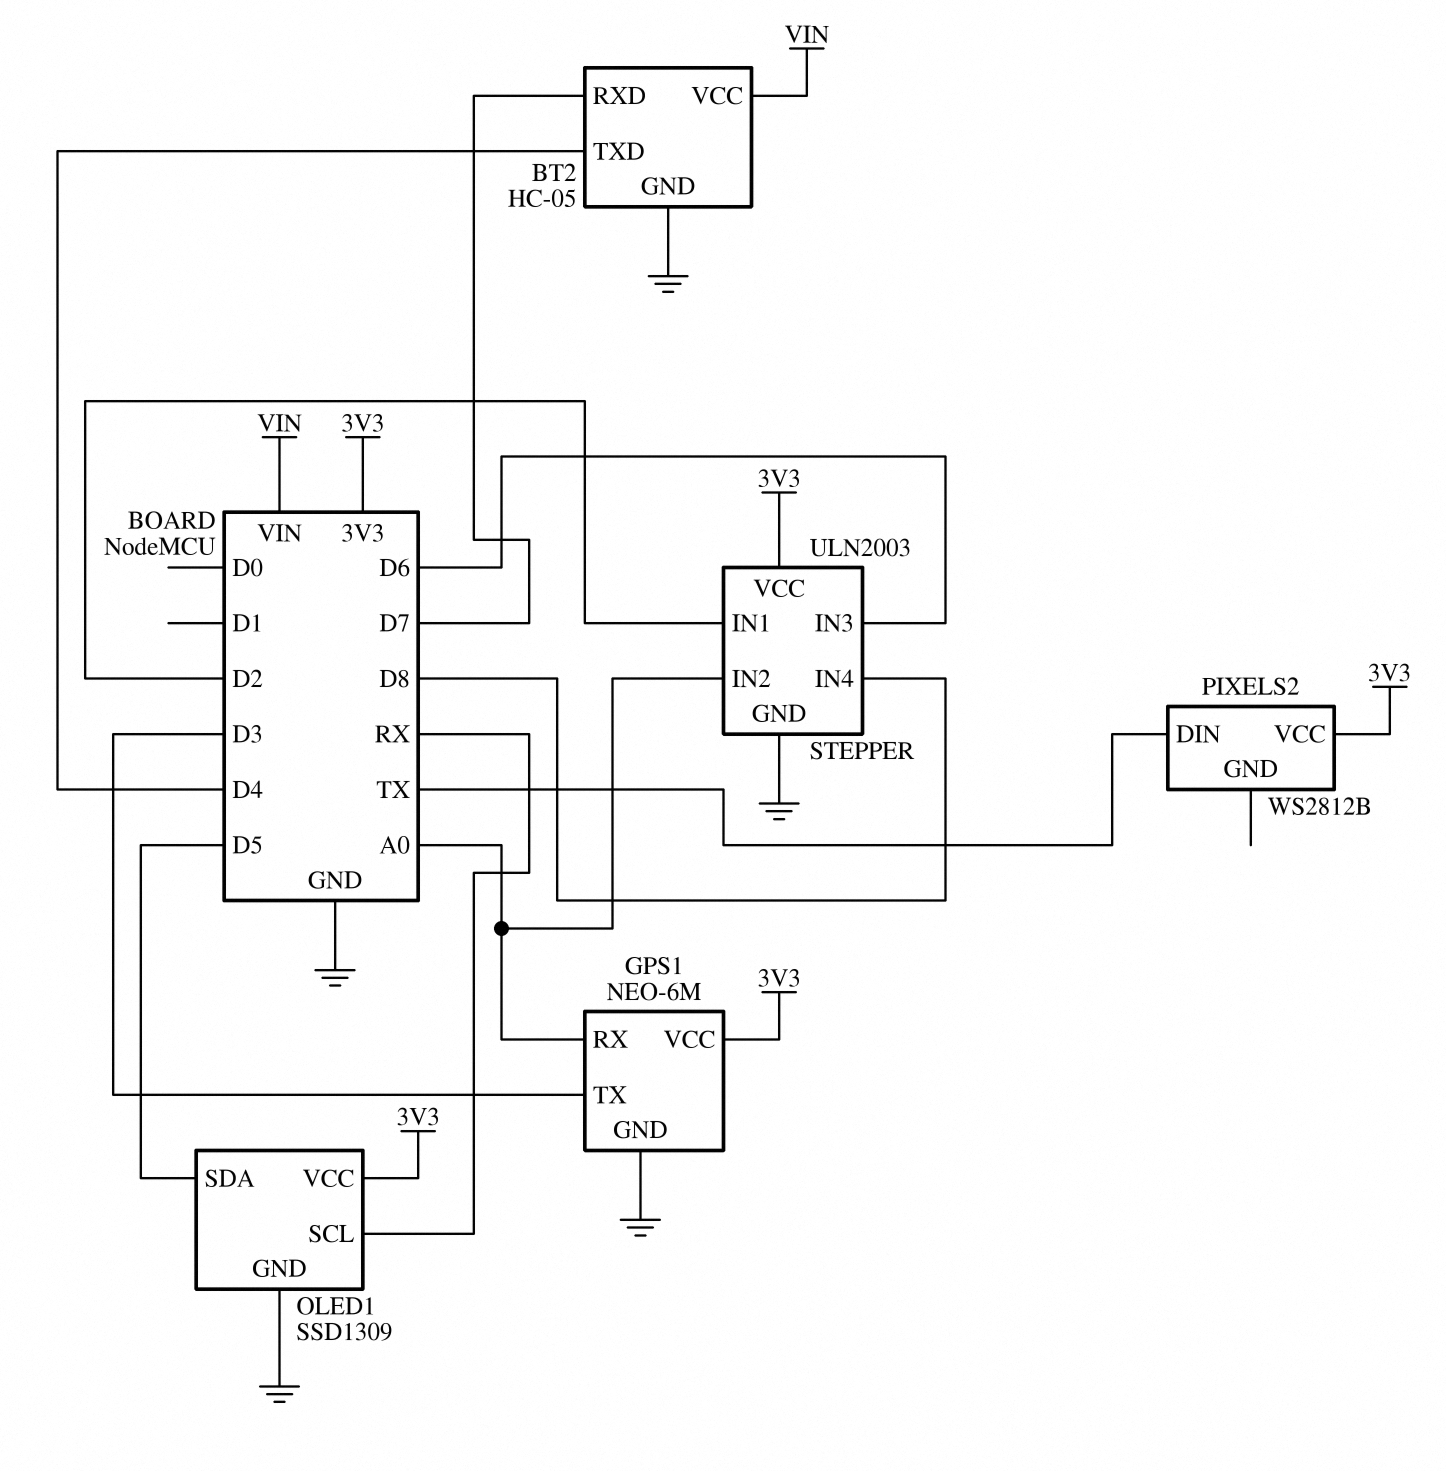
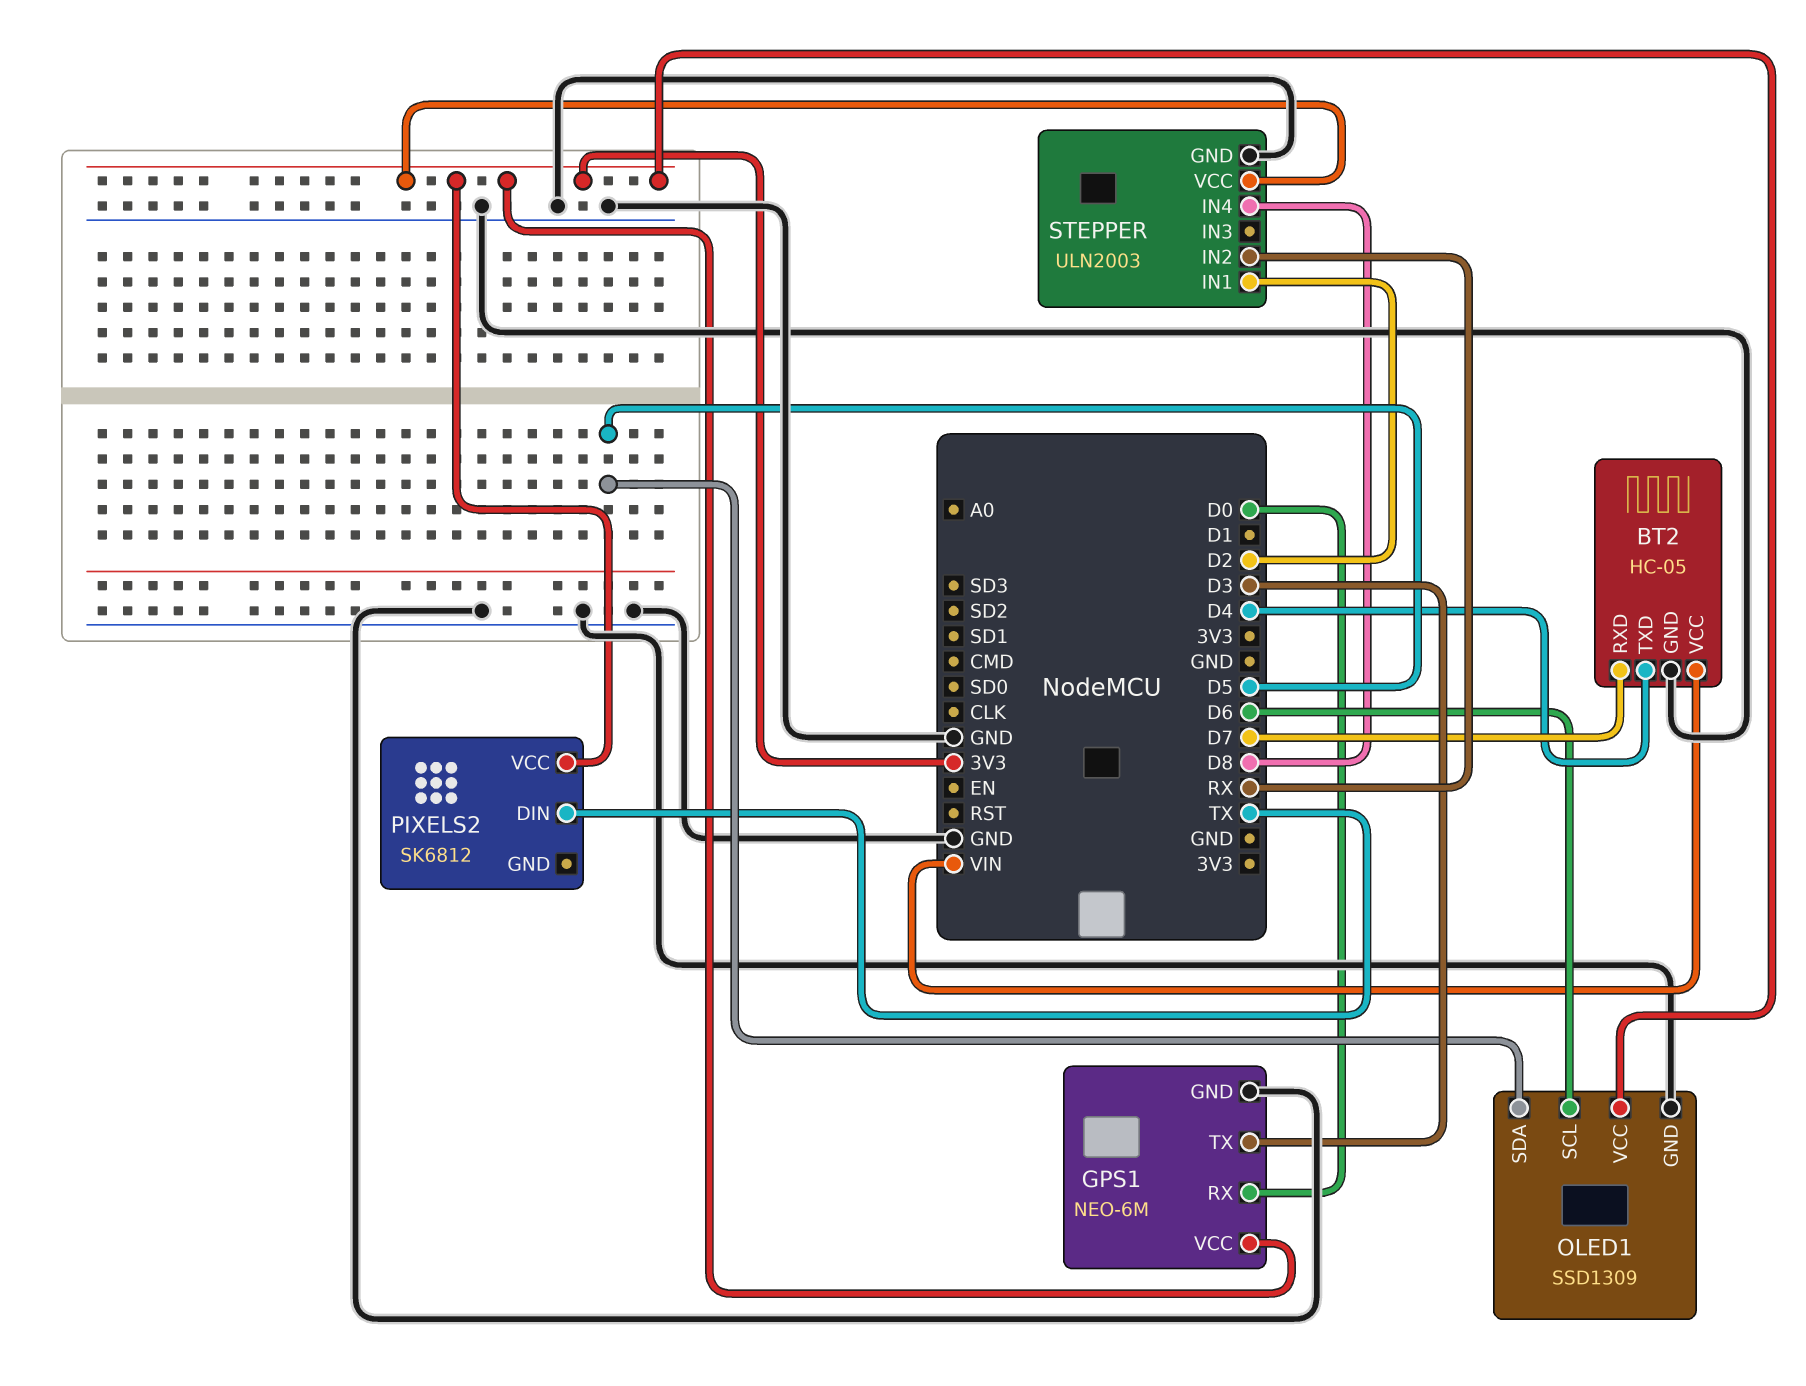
GPS1 pin RX: A0 -> D0
OLED1 pin SCL: RX -> D6
PIXELS2: WS2812B -> SK6812
STEPPER pin IN2: A0 -> RX
STEPPER pin IN3: D6 -> none

